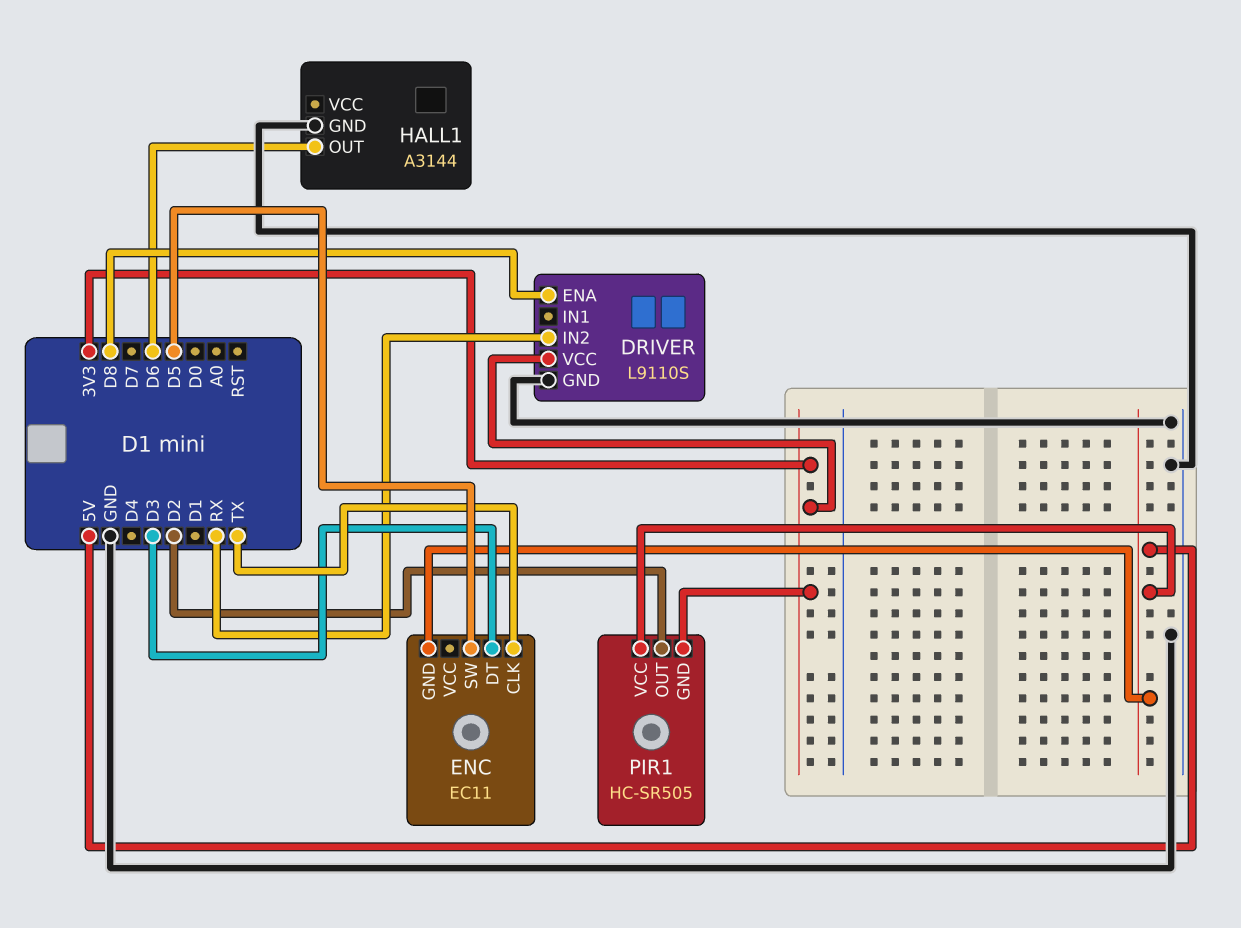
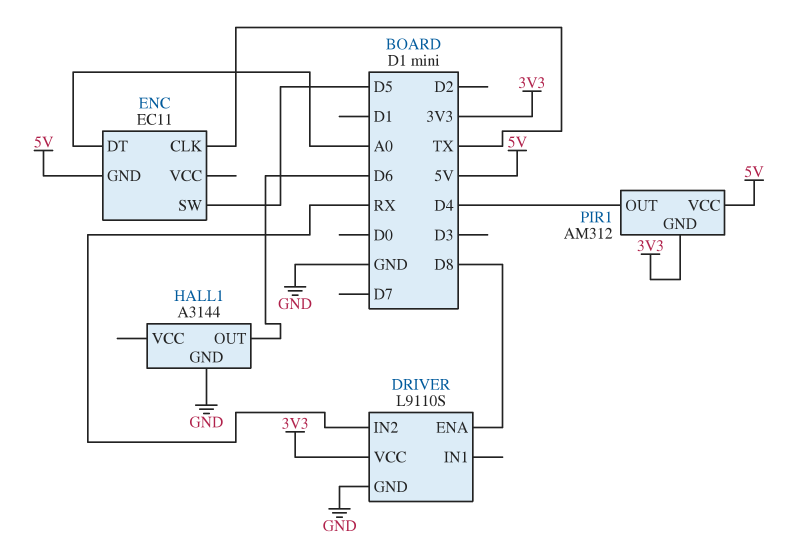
ENC pin DT: D3 -> A0
PIR1: HC-SR505 -> AM312
PIR1 pin OUT: D2 -> D4

